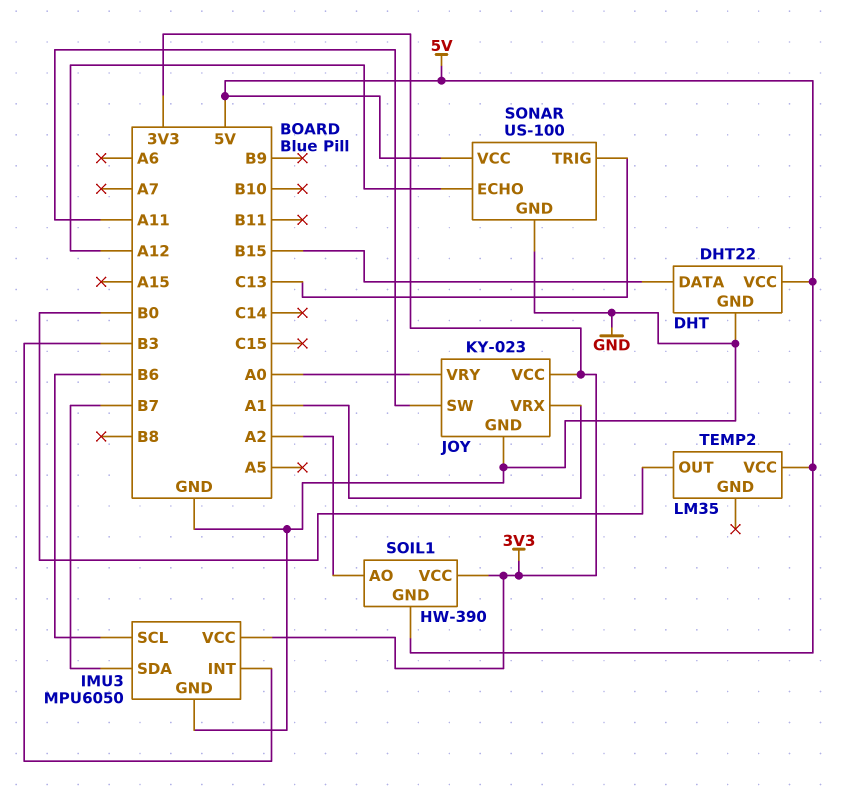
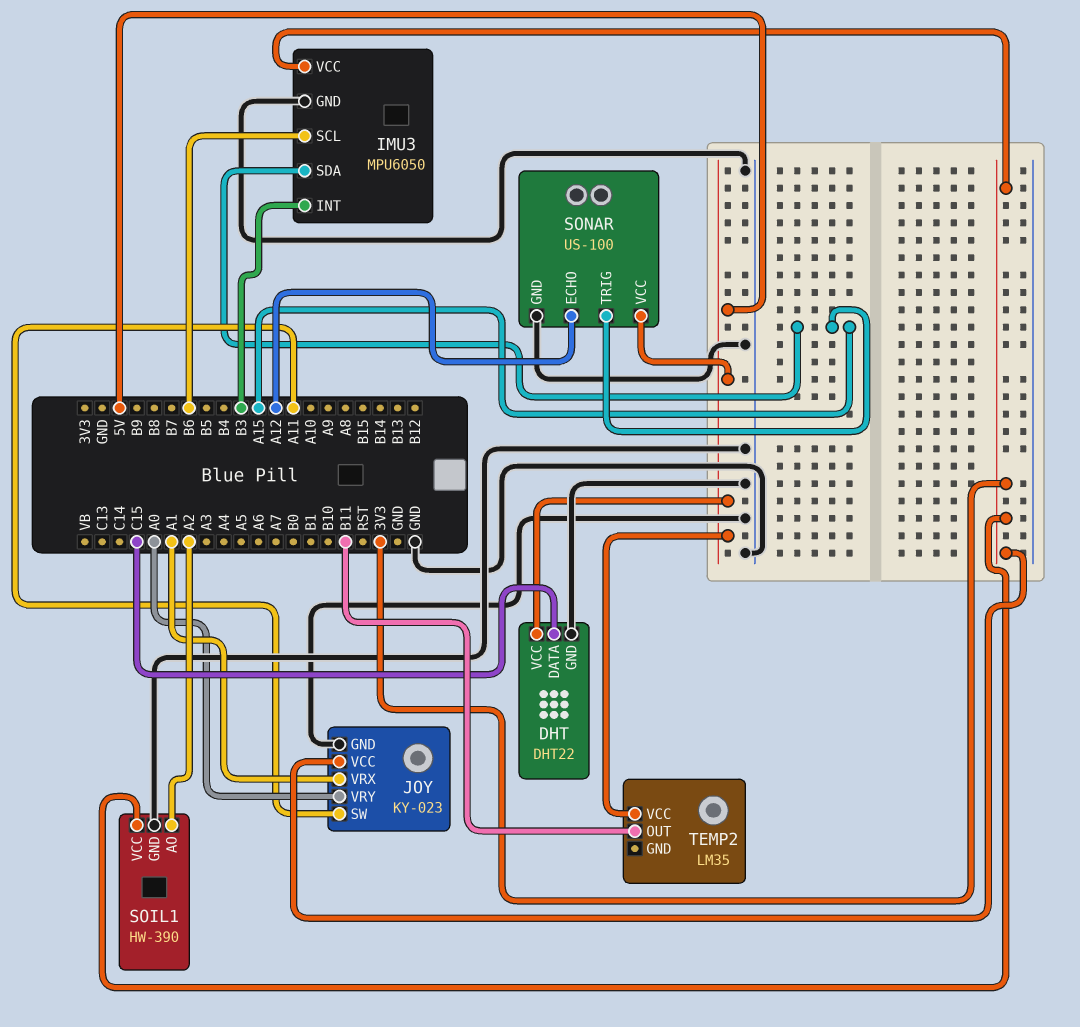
DHT pin DATA: B15 -> C15
IMU3 pin SDA: B7 -> A15
SOIL1 pin GND: 5V -> GND
SONAR pin TRIG: C13 -> A15
TEMP2 pin OUT: B0 -> B11

